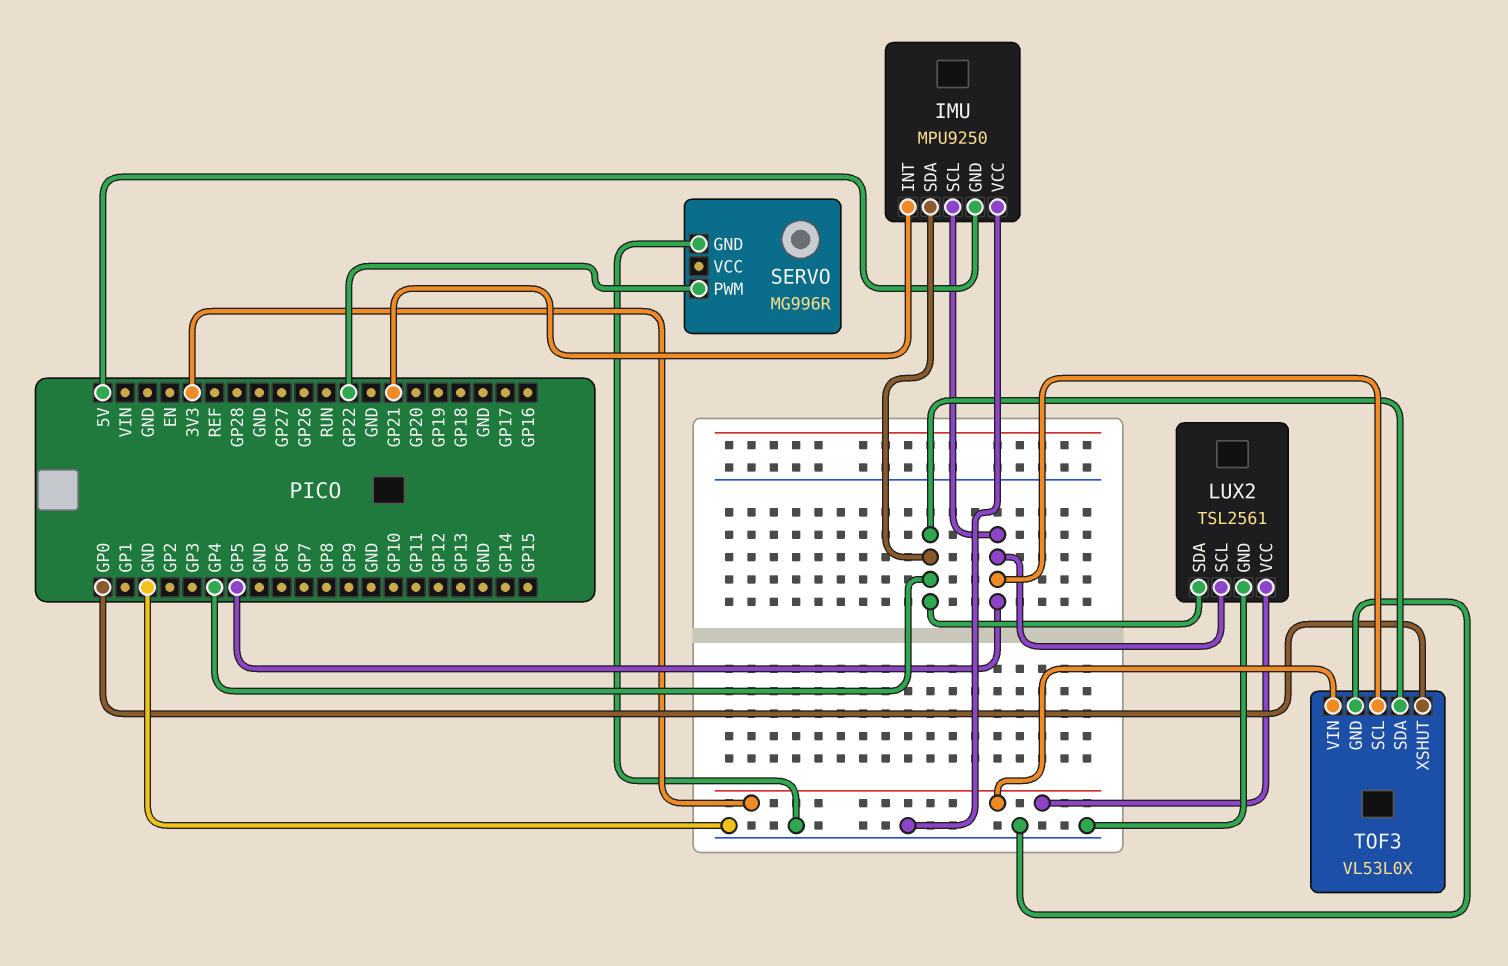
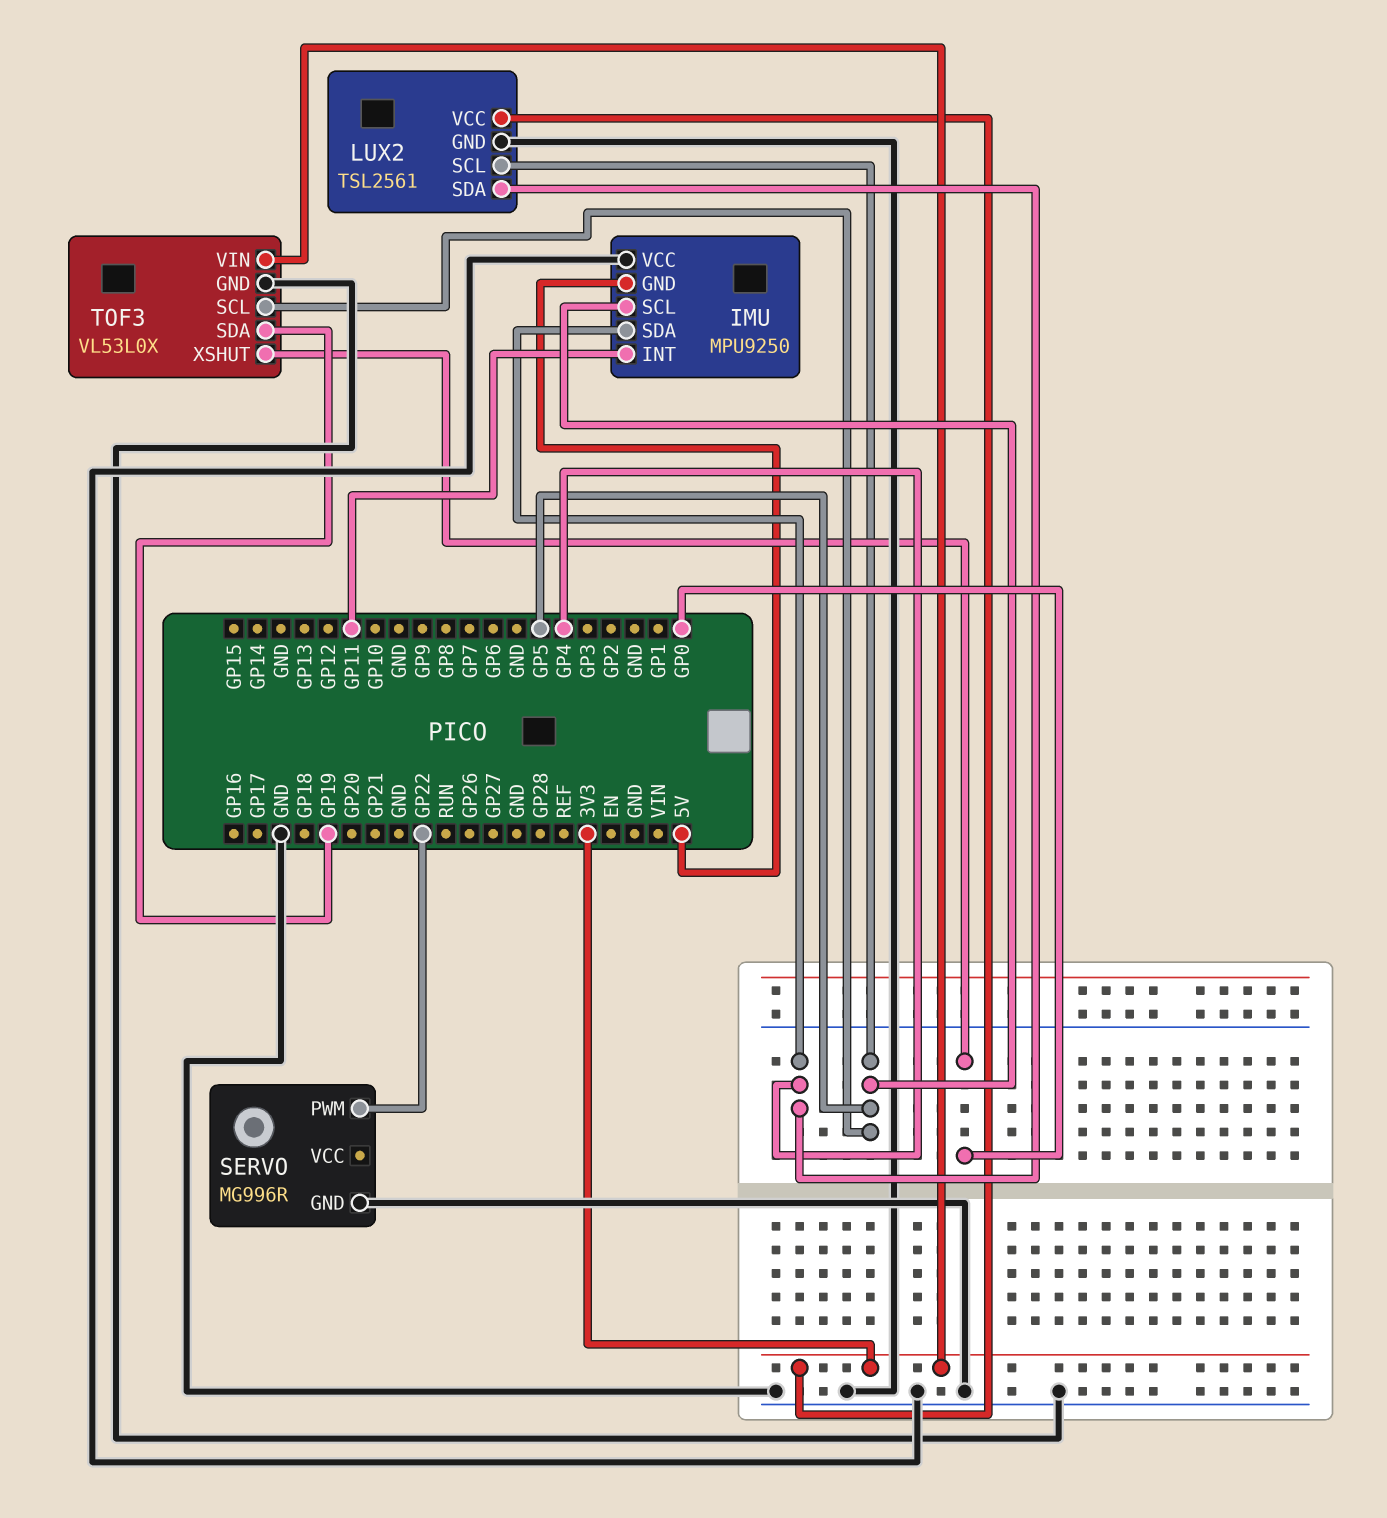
IMU pin INT: GP21 -> GP11
TOF3 pin SDA: GP4 -> GP19

